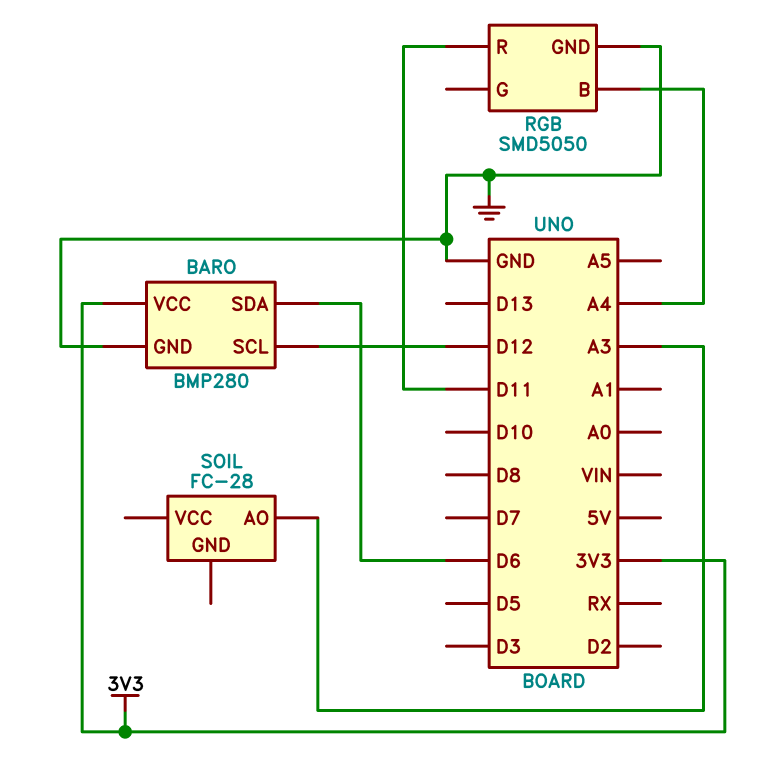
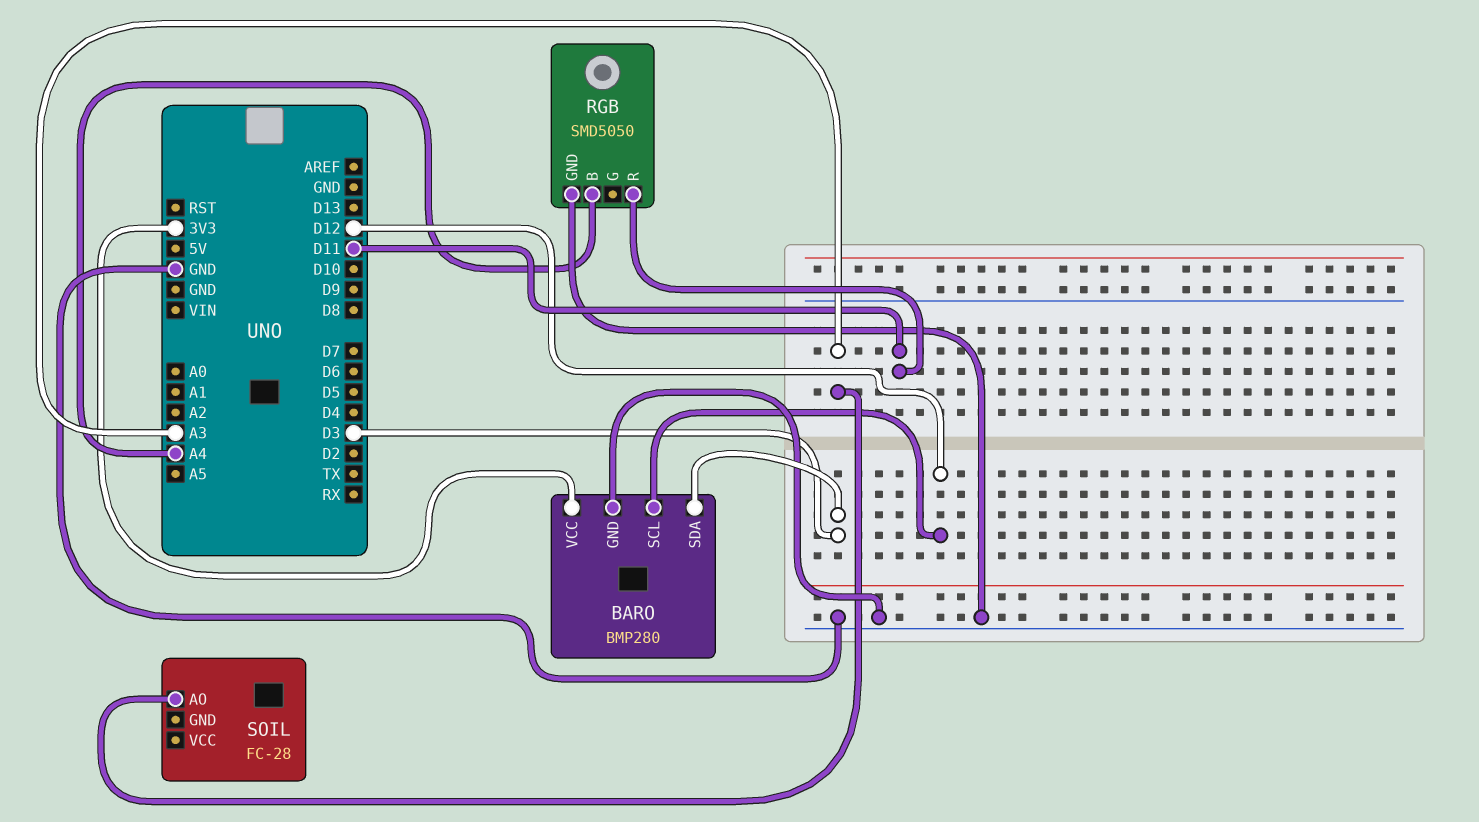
BARO pin SDA: D6 -> D3

